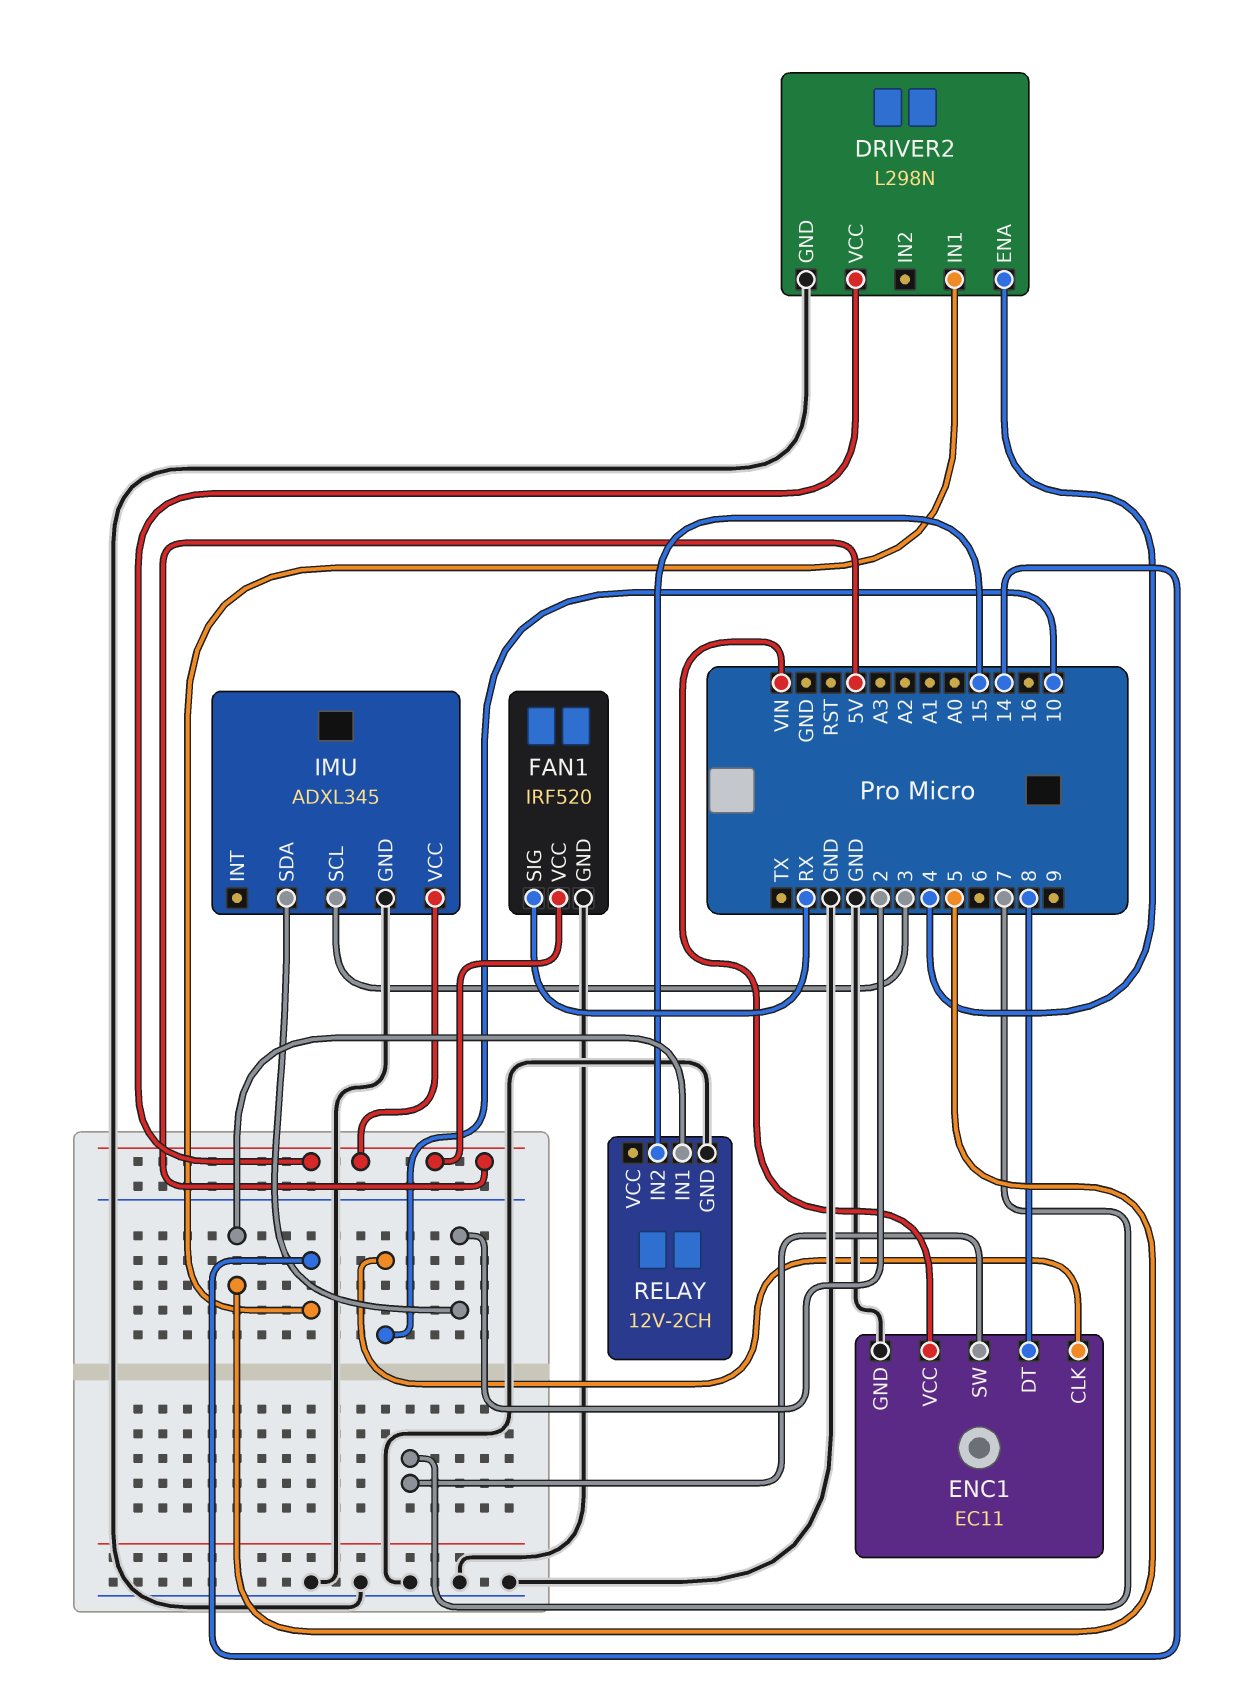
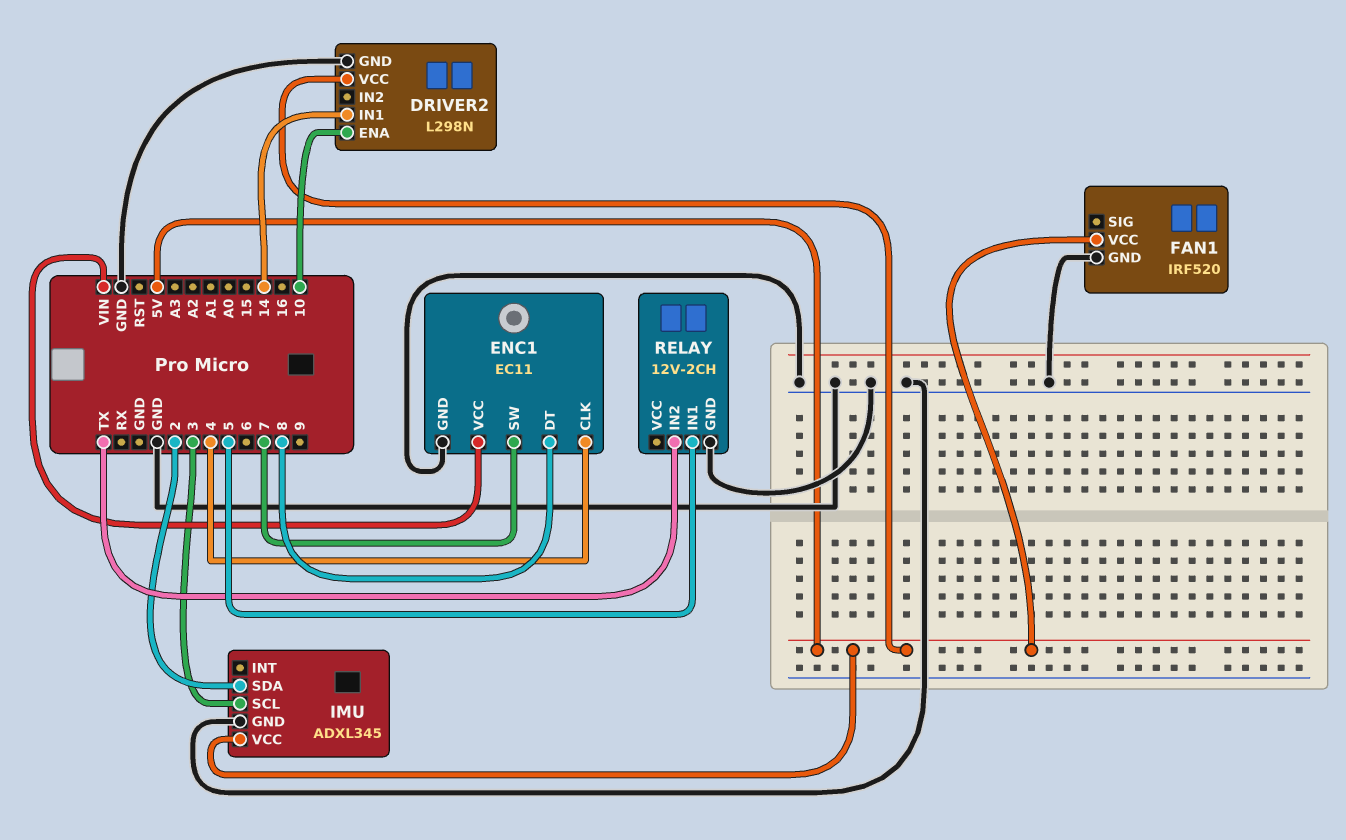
DRIVER2 pin ENA: 4 -> 10
ENC1 pin CLK: 10 -> 4
FAN1 pin SIG: RX -> none
RELAY pin IN2: 15 -> TX

